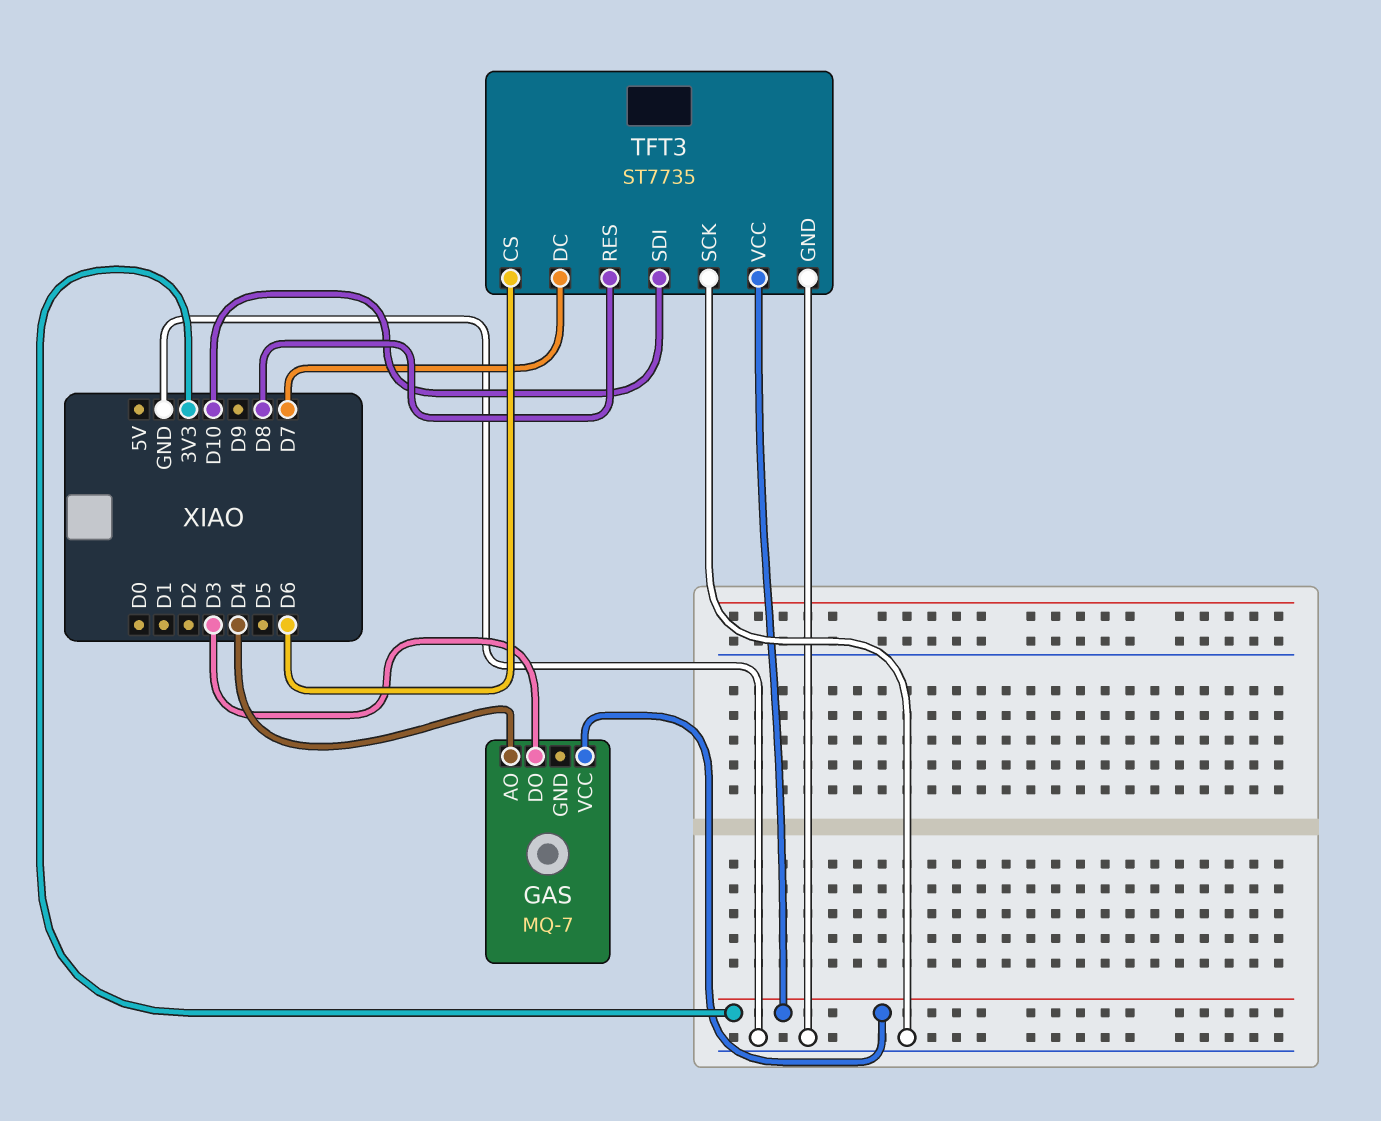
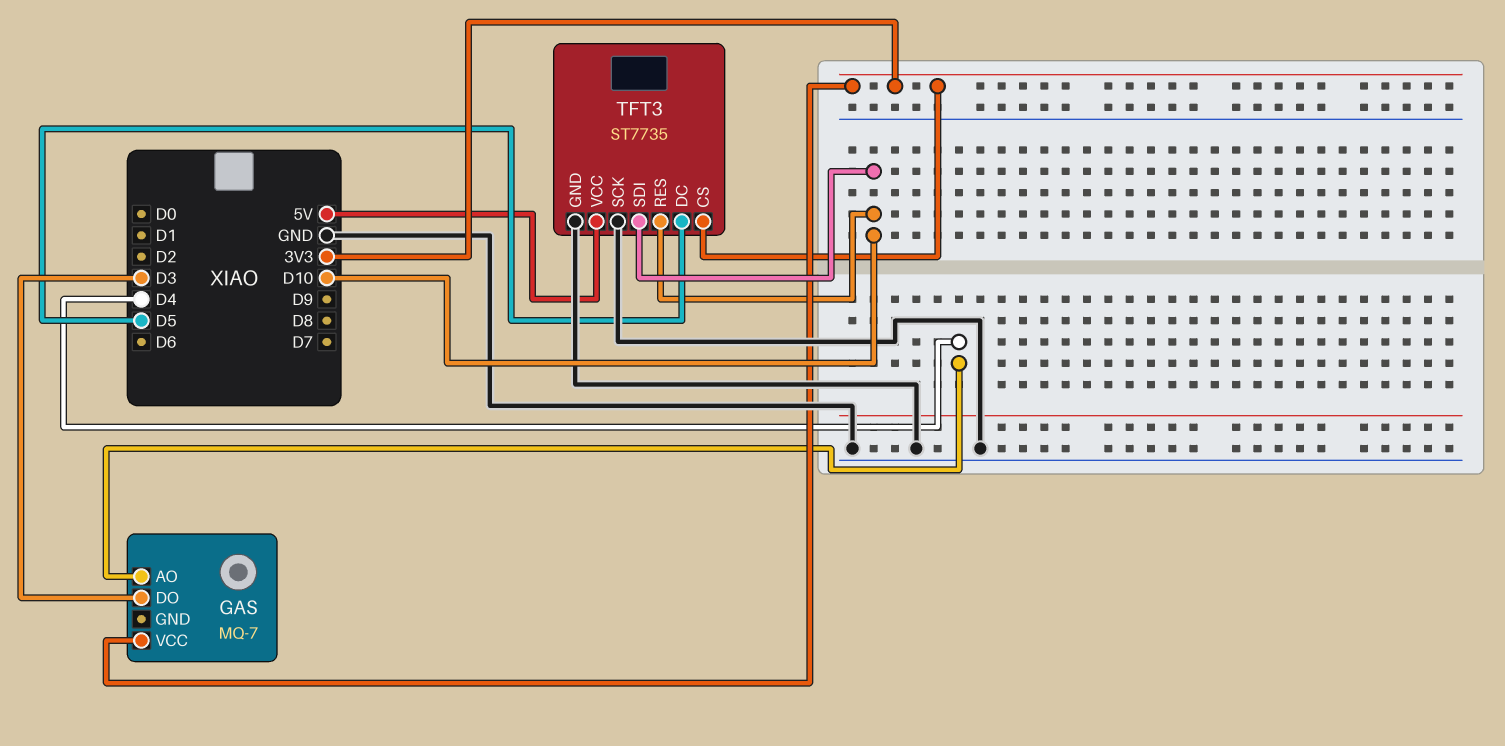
TFT3 pin CS: D6 -> 3V3
TFT3 pin DC: D7 -> D5
TFT3 pin RES: D8 -> D10
TFT3 pin VCC: 3V3 -> 5V

